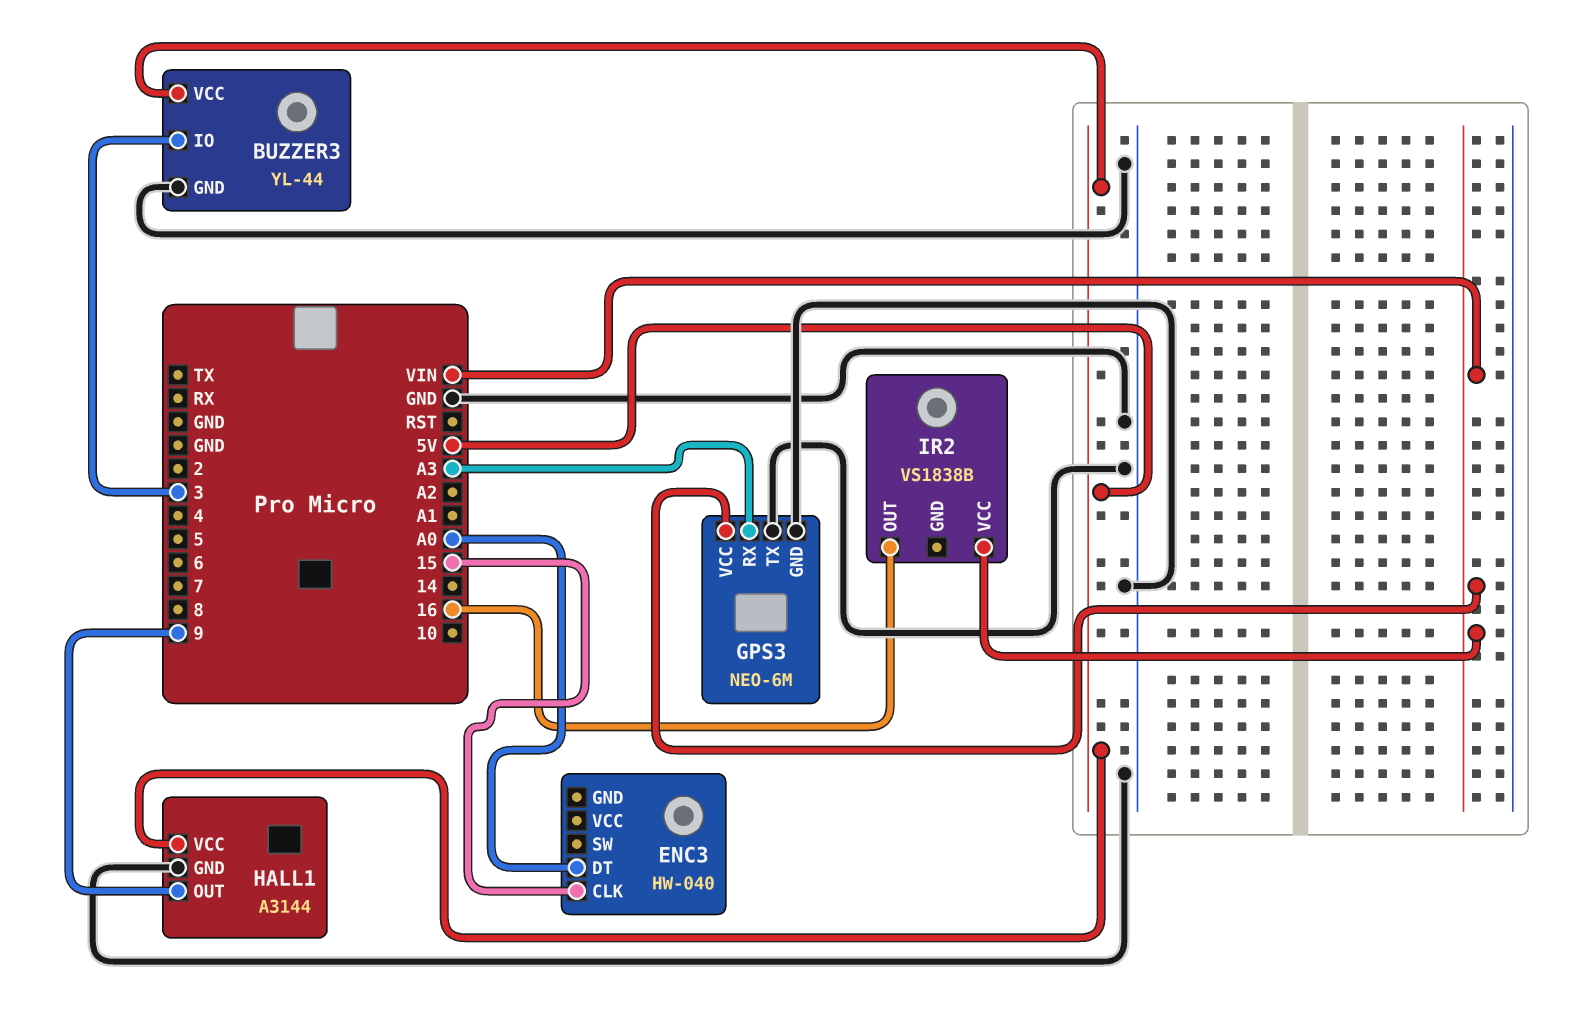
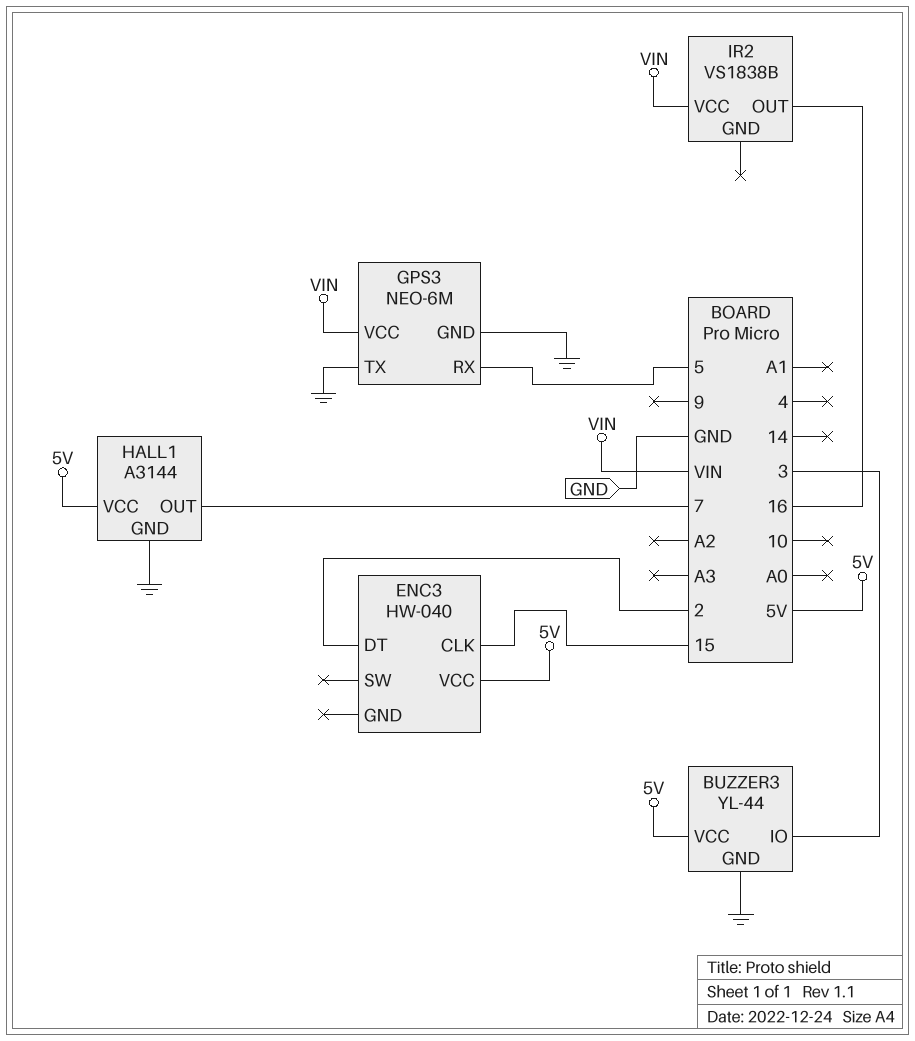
ENC3 pin DT: A0 -> 2
ENC3 pin VCC: none -> 5V
GPS3 pin RX: A3 -> 5
HALL1 pin OUT: 9 -> 7

